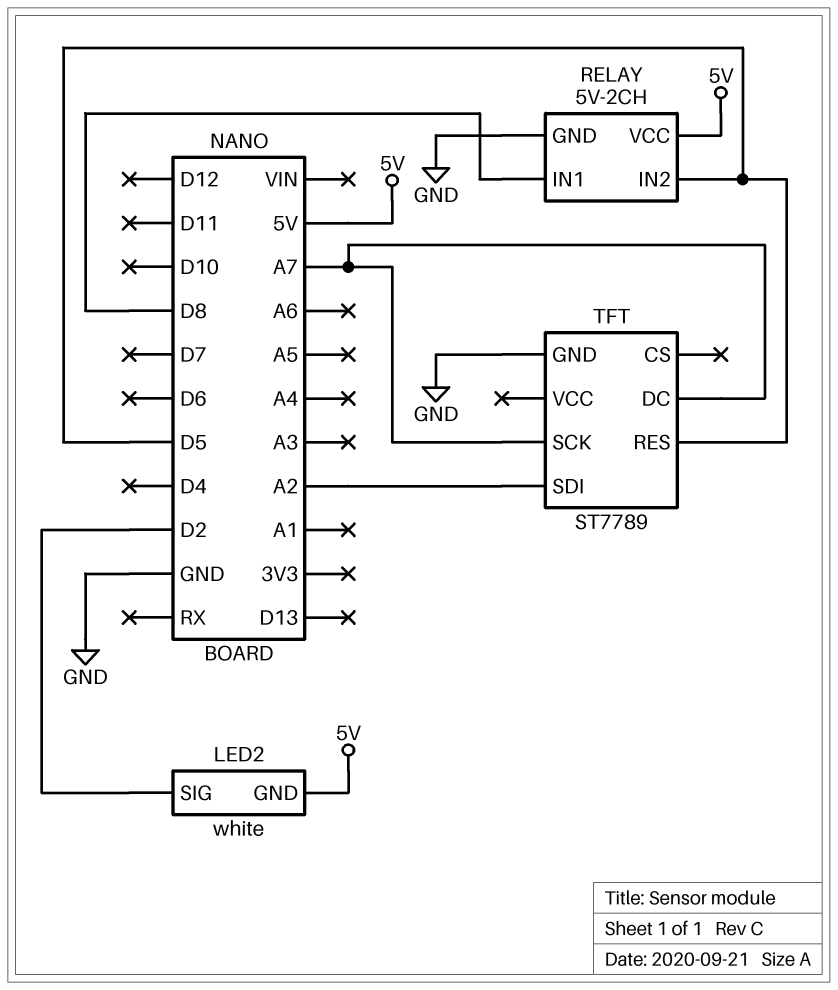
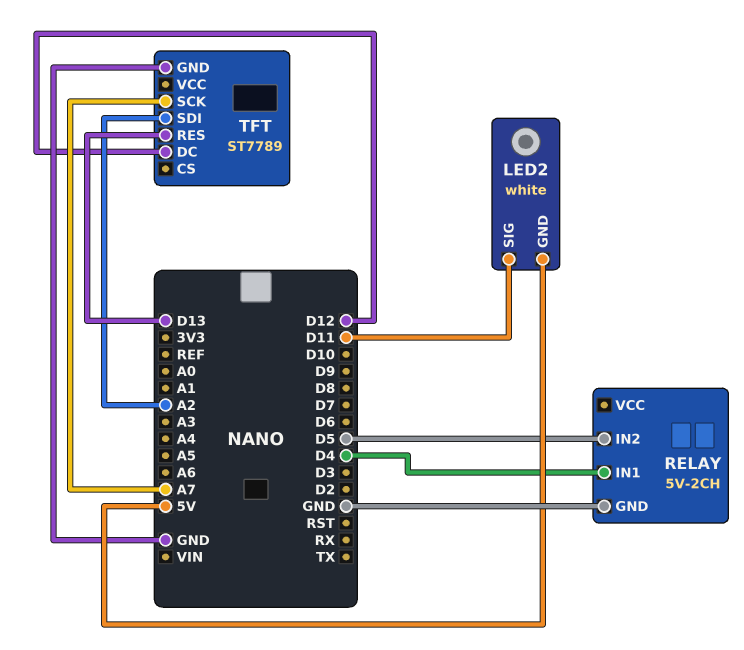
LED2 pin SIG: D2 -> D11
RELAY pin IN1: D8 -> D4
RELAY pin VCC: 5V -> none
TFT pin DC: A7 -> D12
TFT pin RES: D5 -> D13

